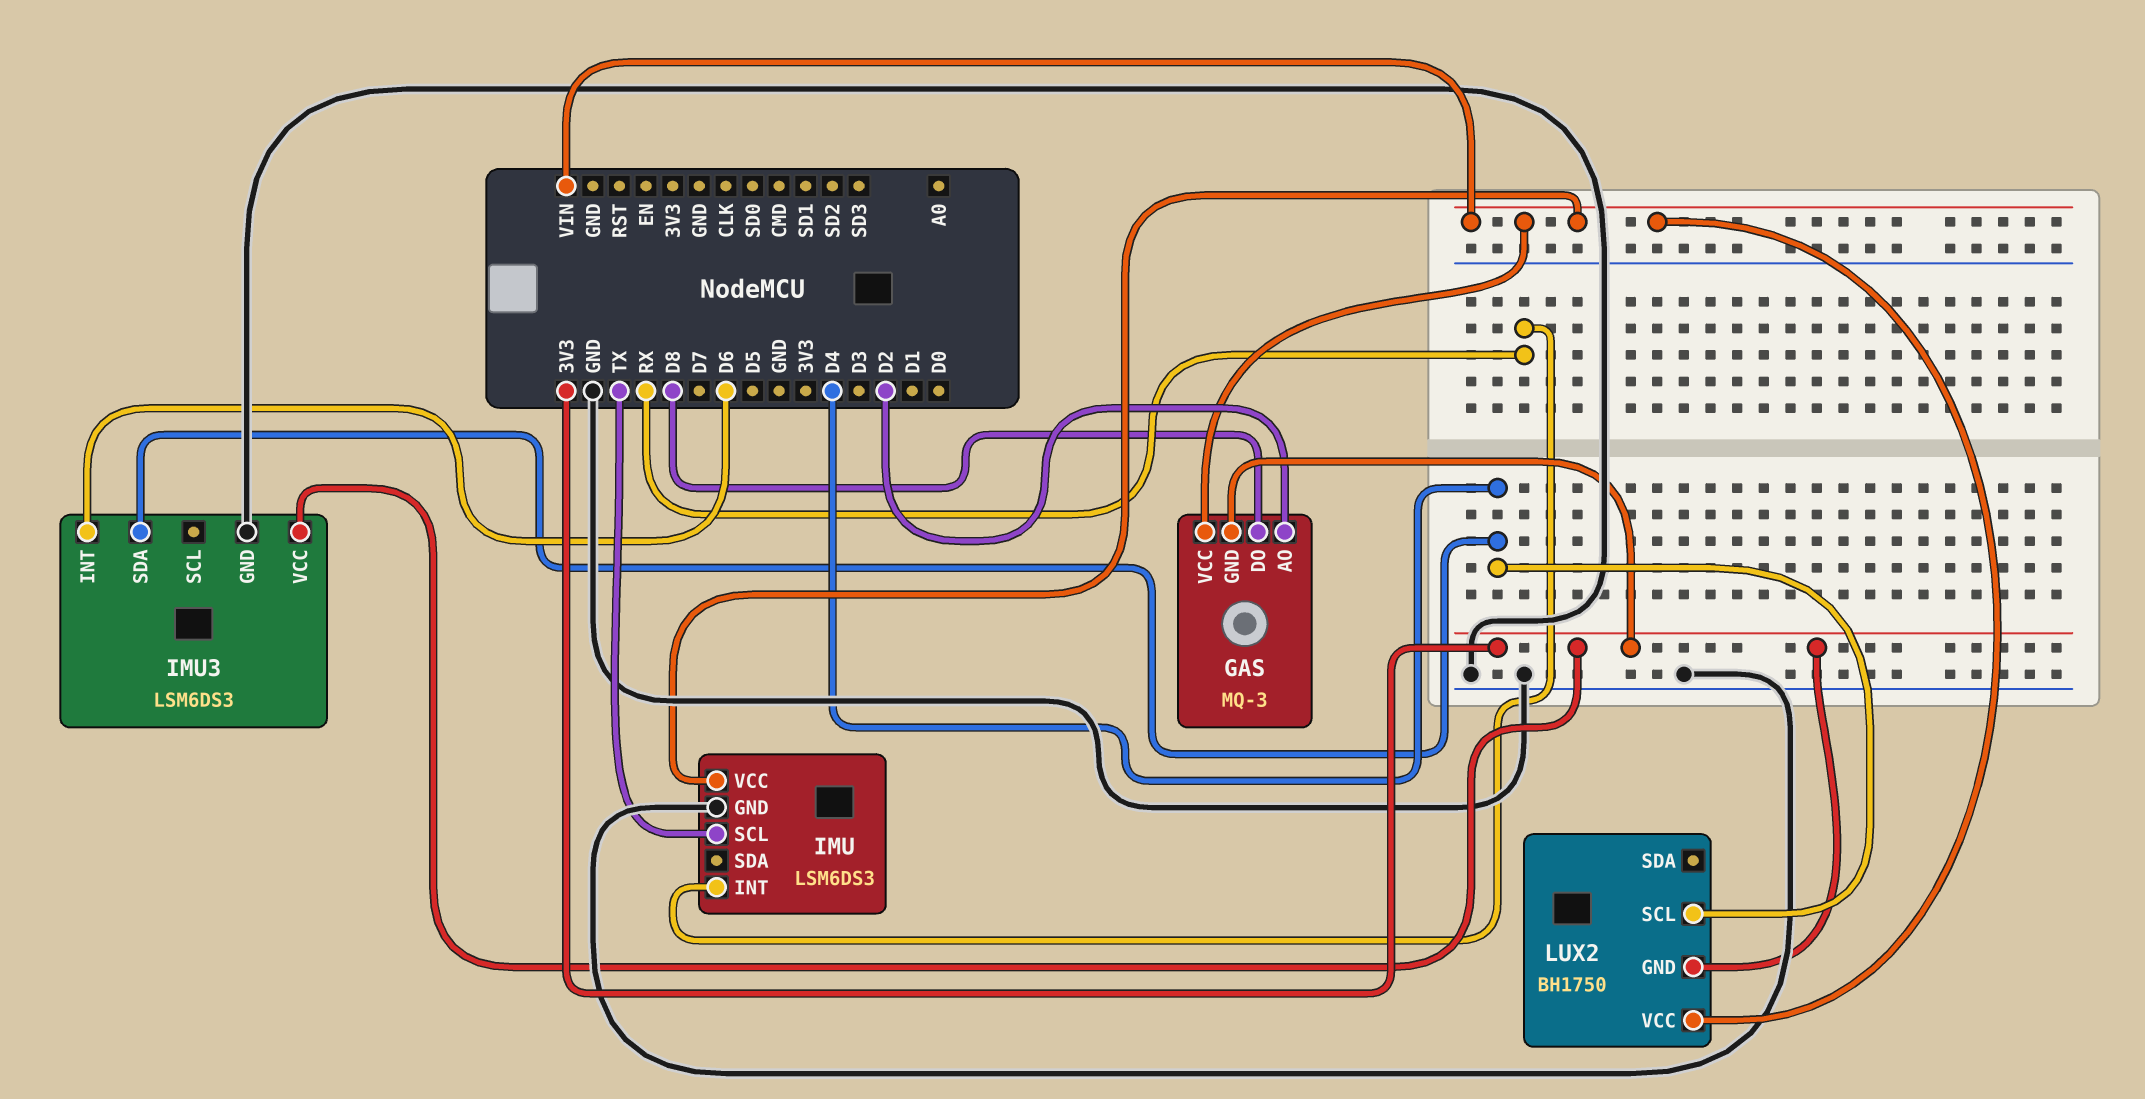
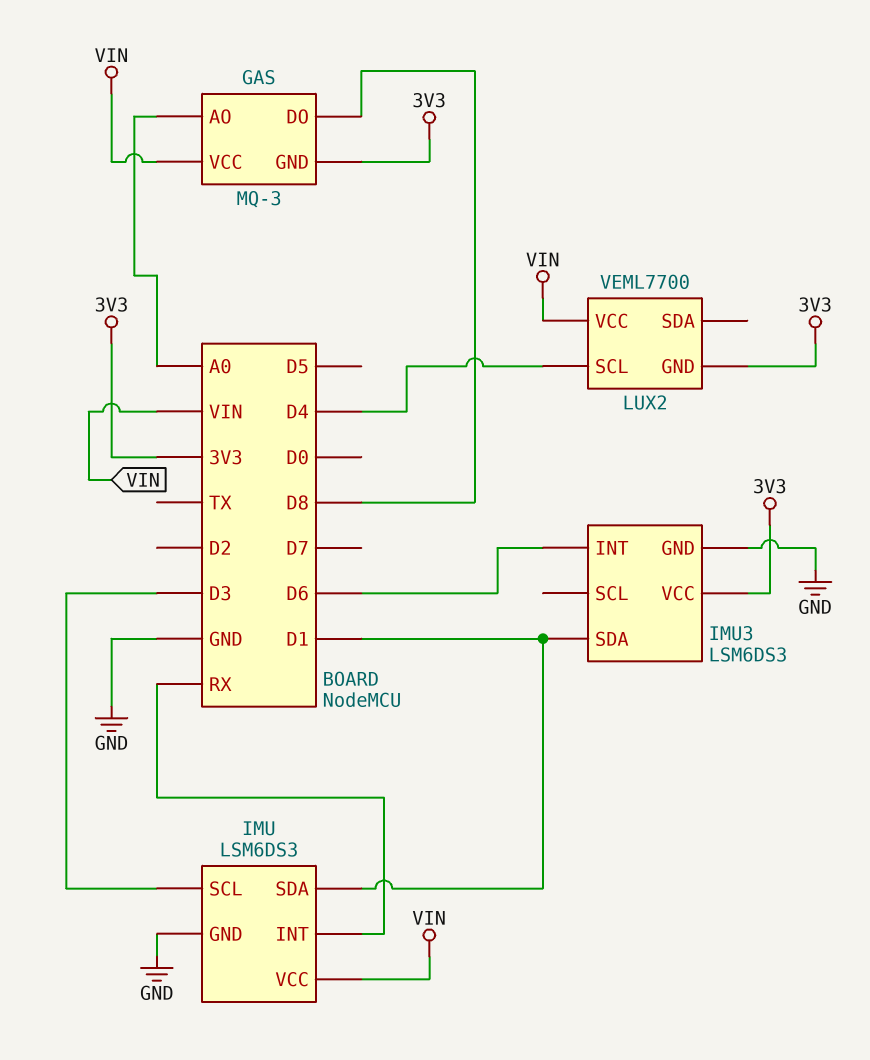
GAS pin AO: D2 -> A0
IMU pin SCL: TX -> D3
IMU pin SDA: none -> D1
IMU3 pin SDA: D4 -> D1
LUX2: BH1750 -> VEML7700

